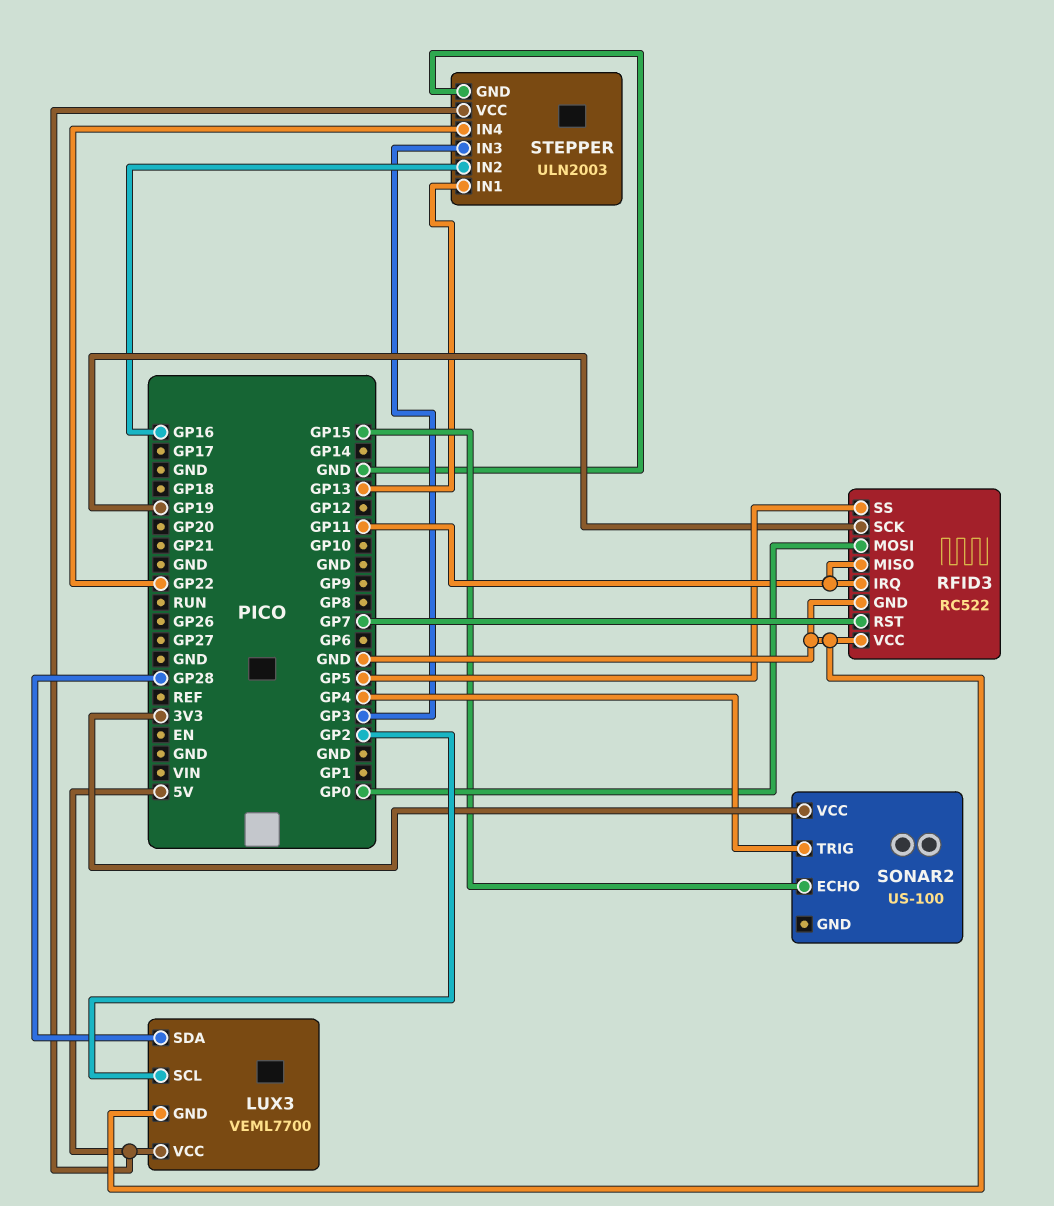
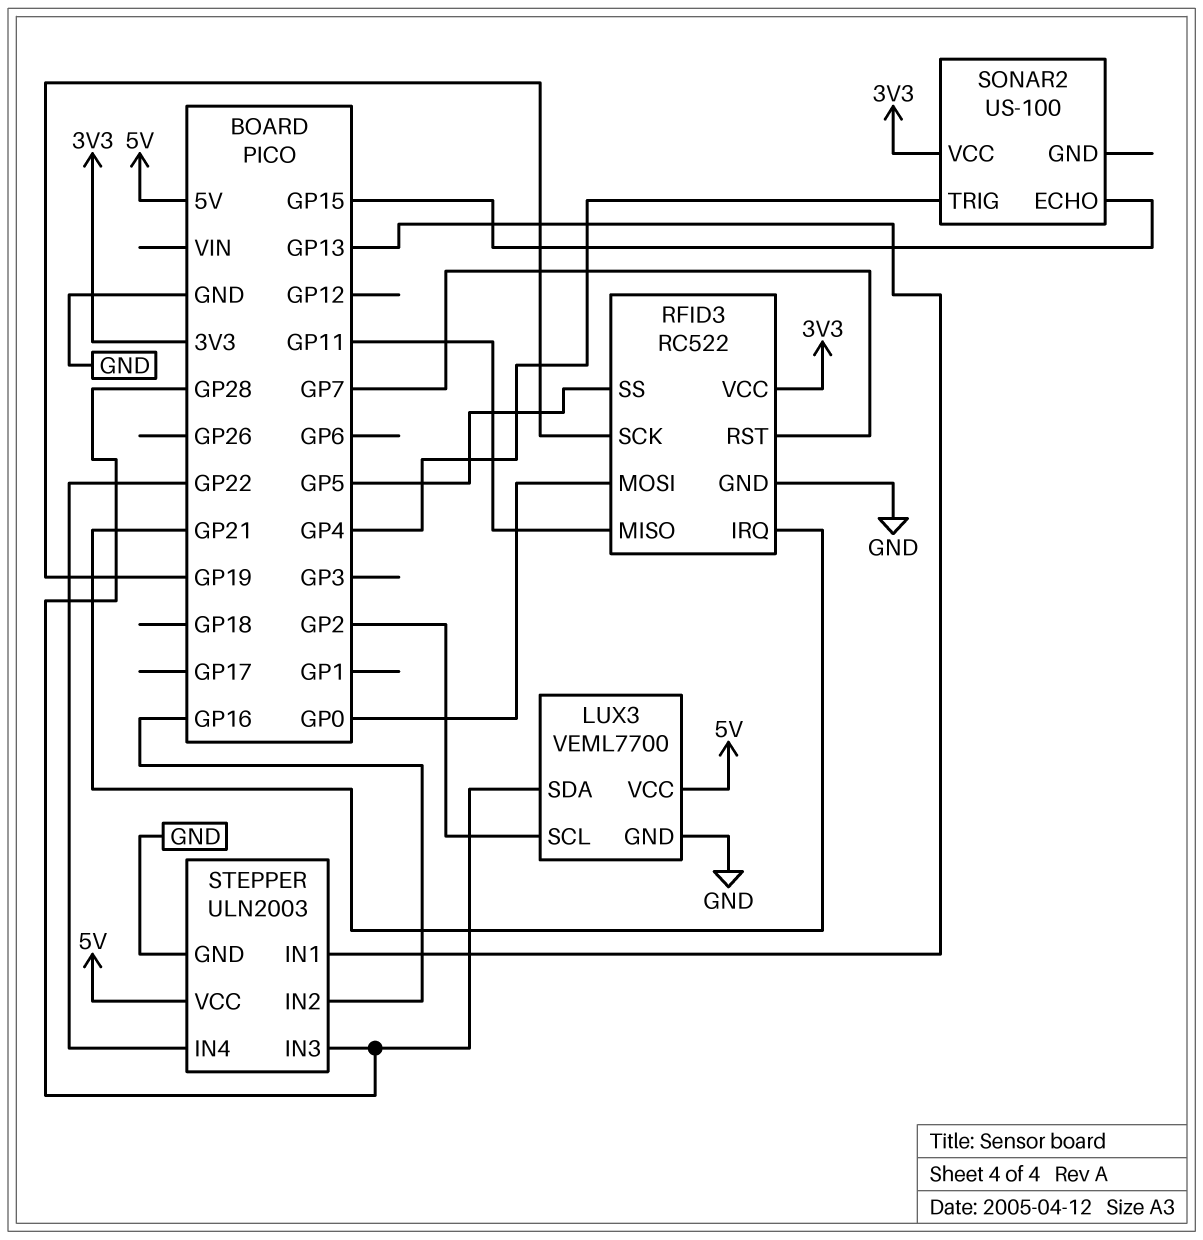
RFID3 pin IRQ: GP11 -> GP21
RFID3 pin VCC: GND -> 3V3
STEPPER pin IN3: GP3 -> GP28

